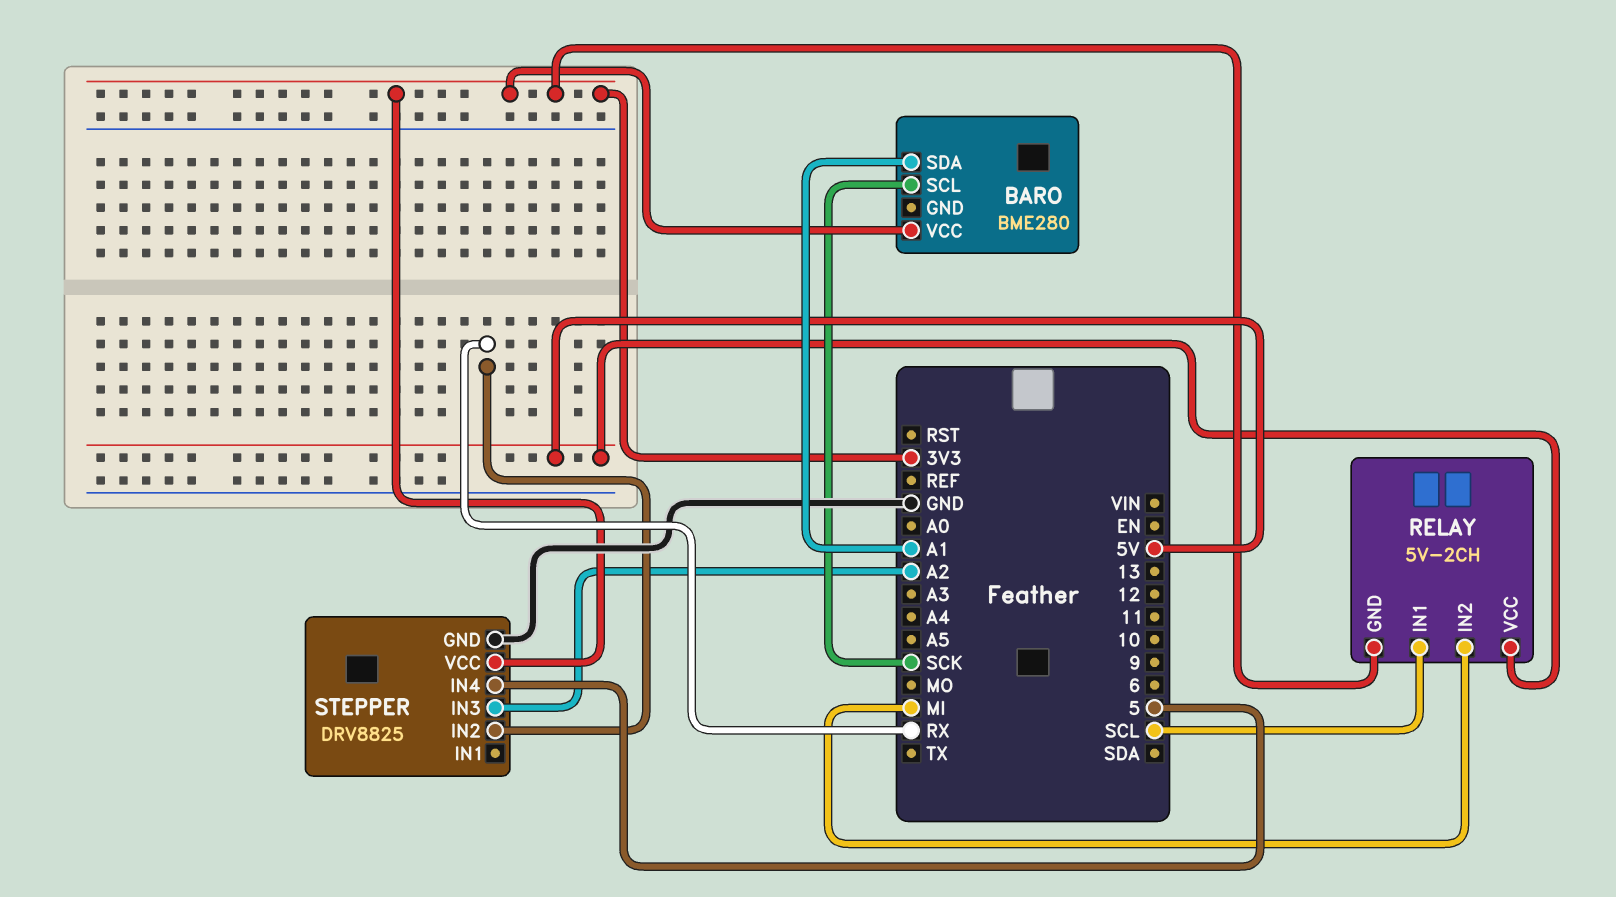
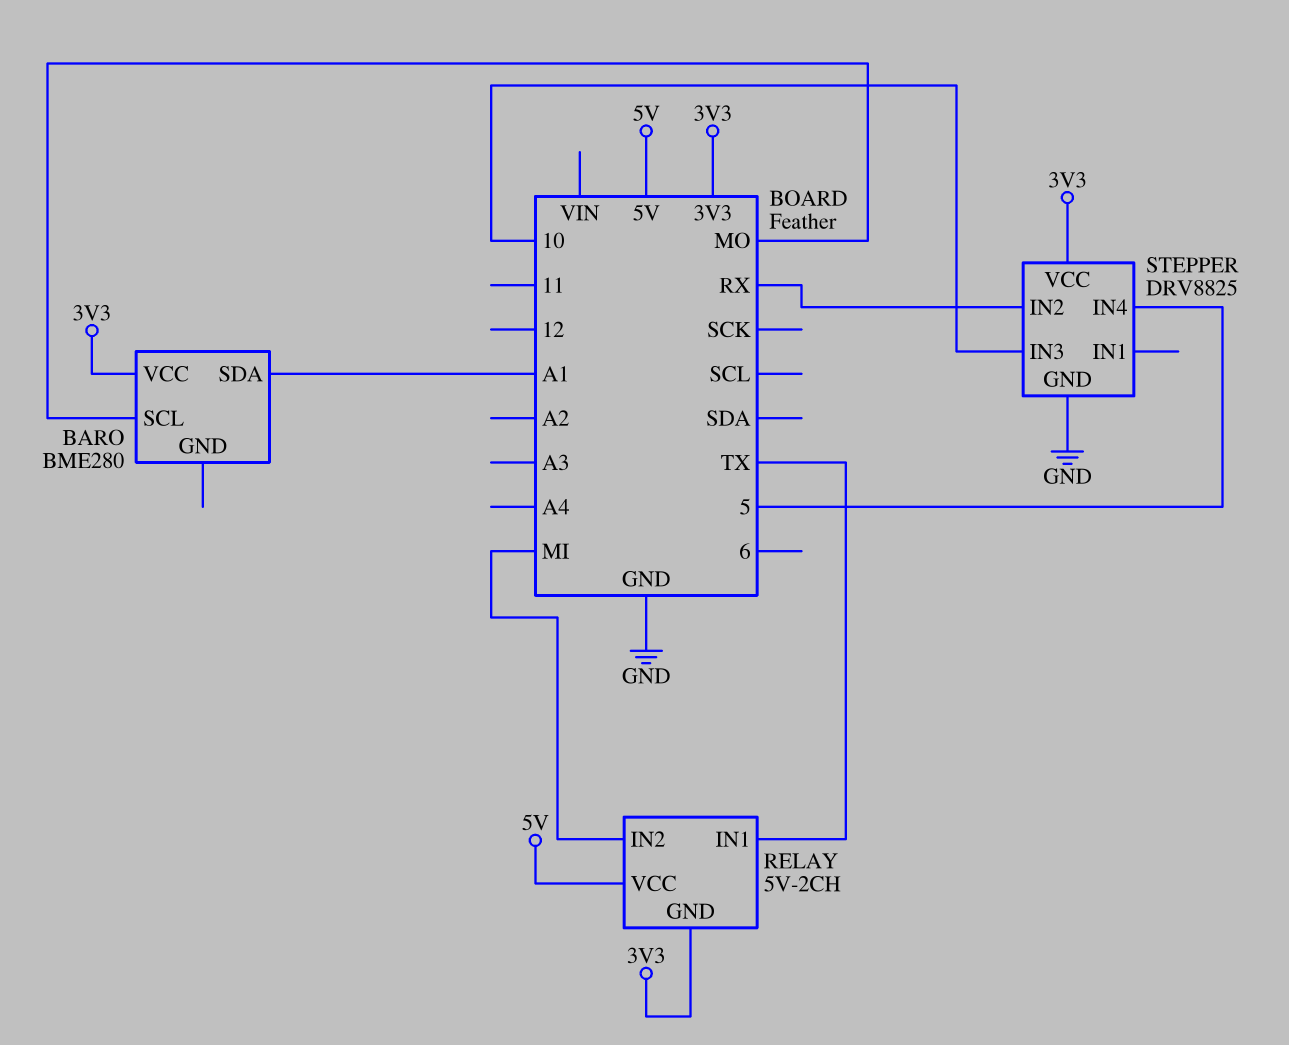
BARO pin SCL: SCK -> MO
RELAY pin IN1: SCL -> TX
STEPPER pin IN3: A2 -> 10

